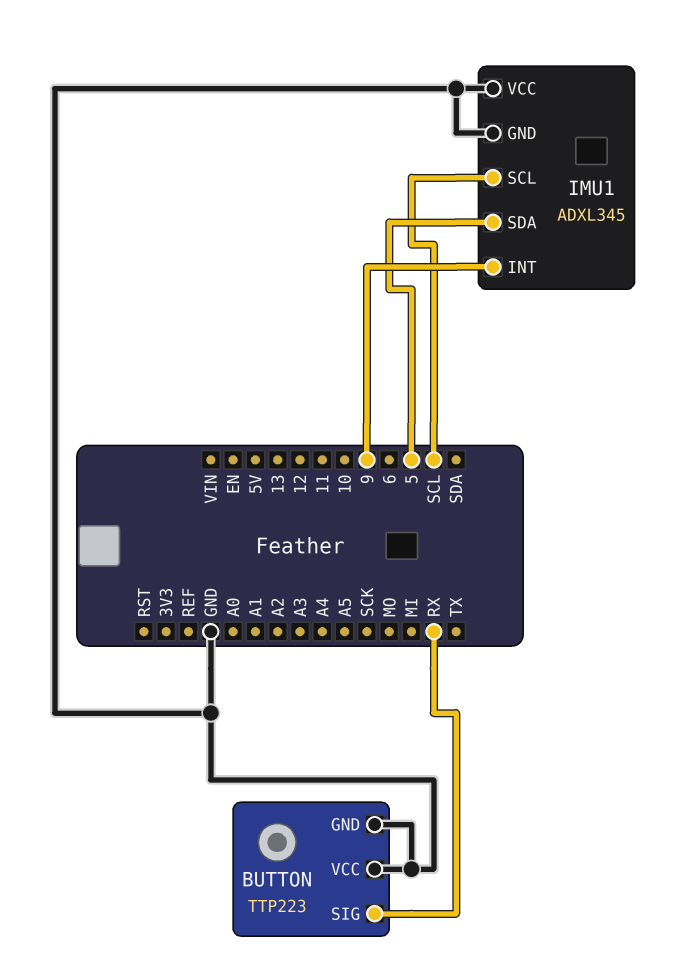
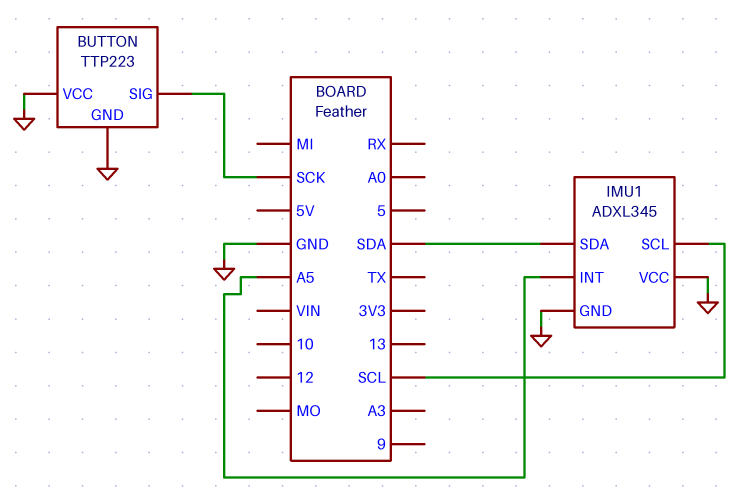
BUTTON pin SIG: RX -> SCK
IMU1 pin INT: 9 -> A5
IMU1 pin SDA: 5 -> SDA

